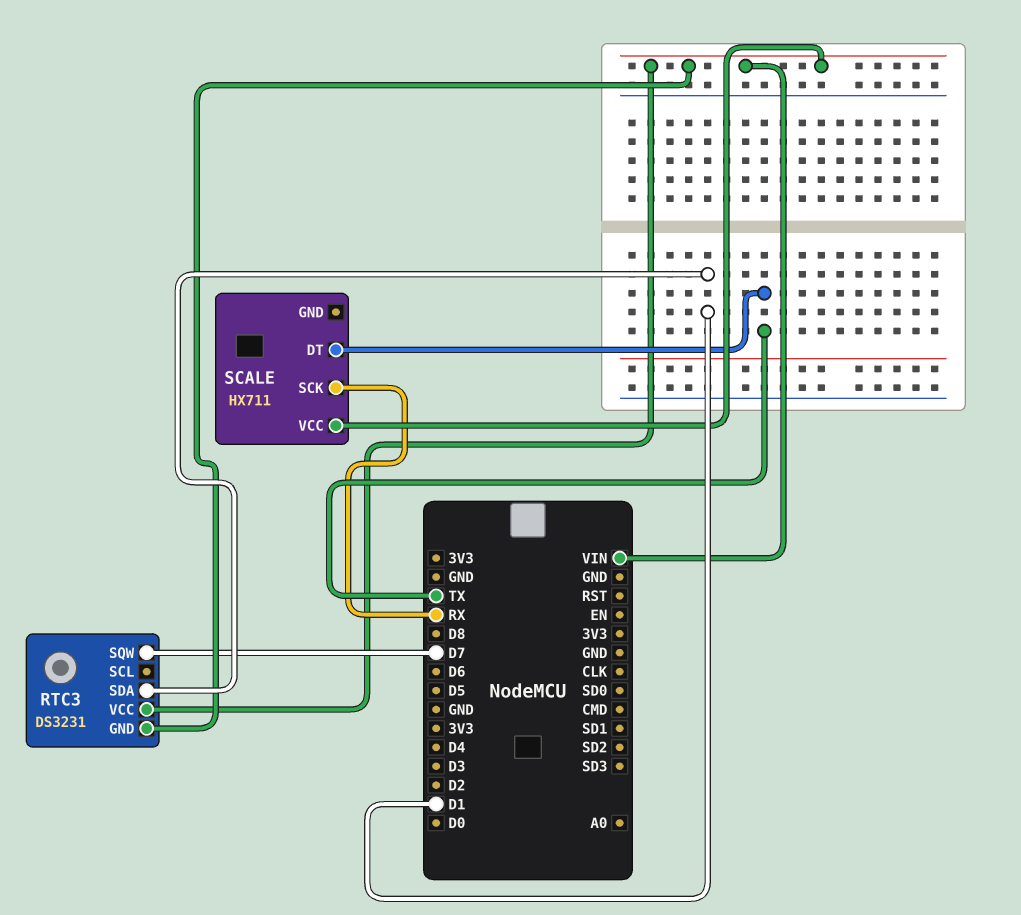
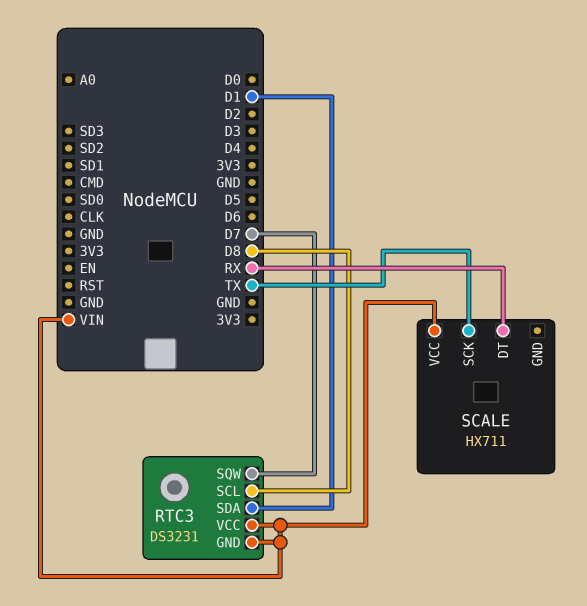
RTC3 pin SCL: none -> D8
SCALE pin DT: TX -> RX
SCALE pin SCK: RX -> TX

